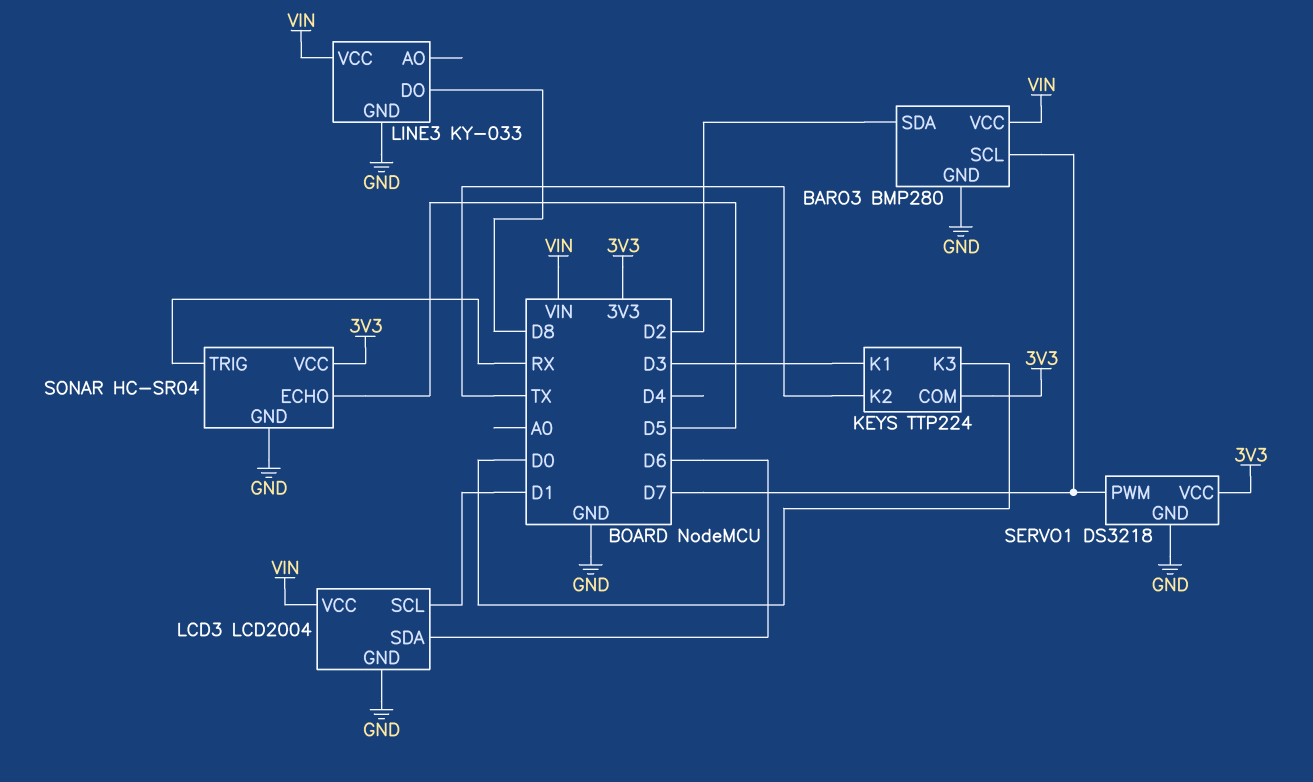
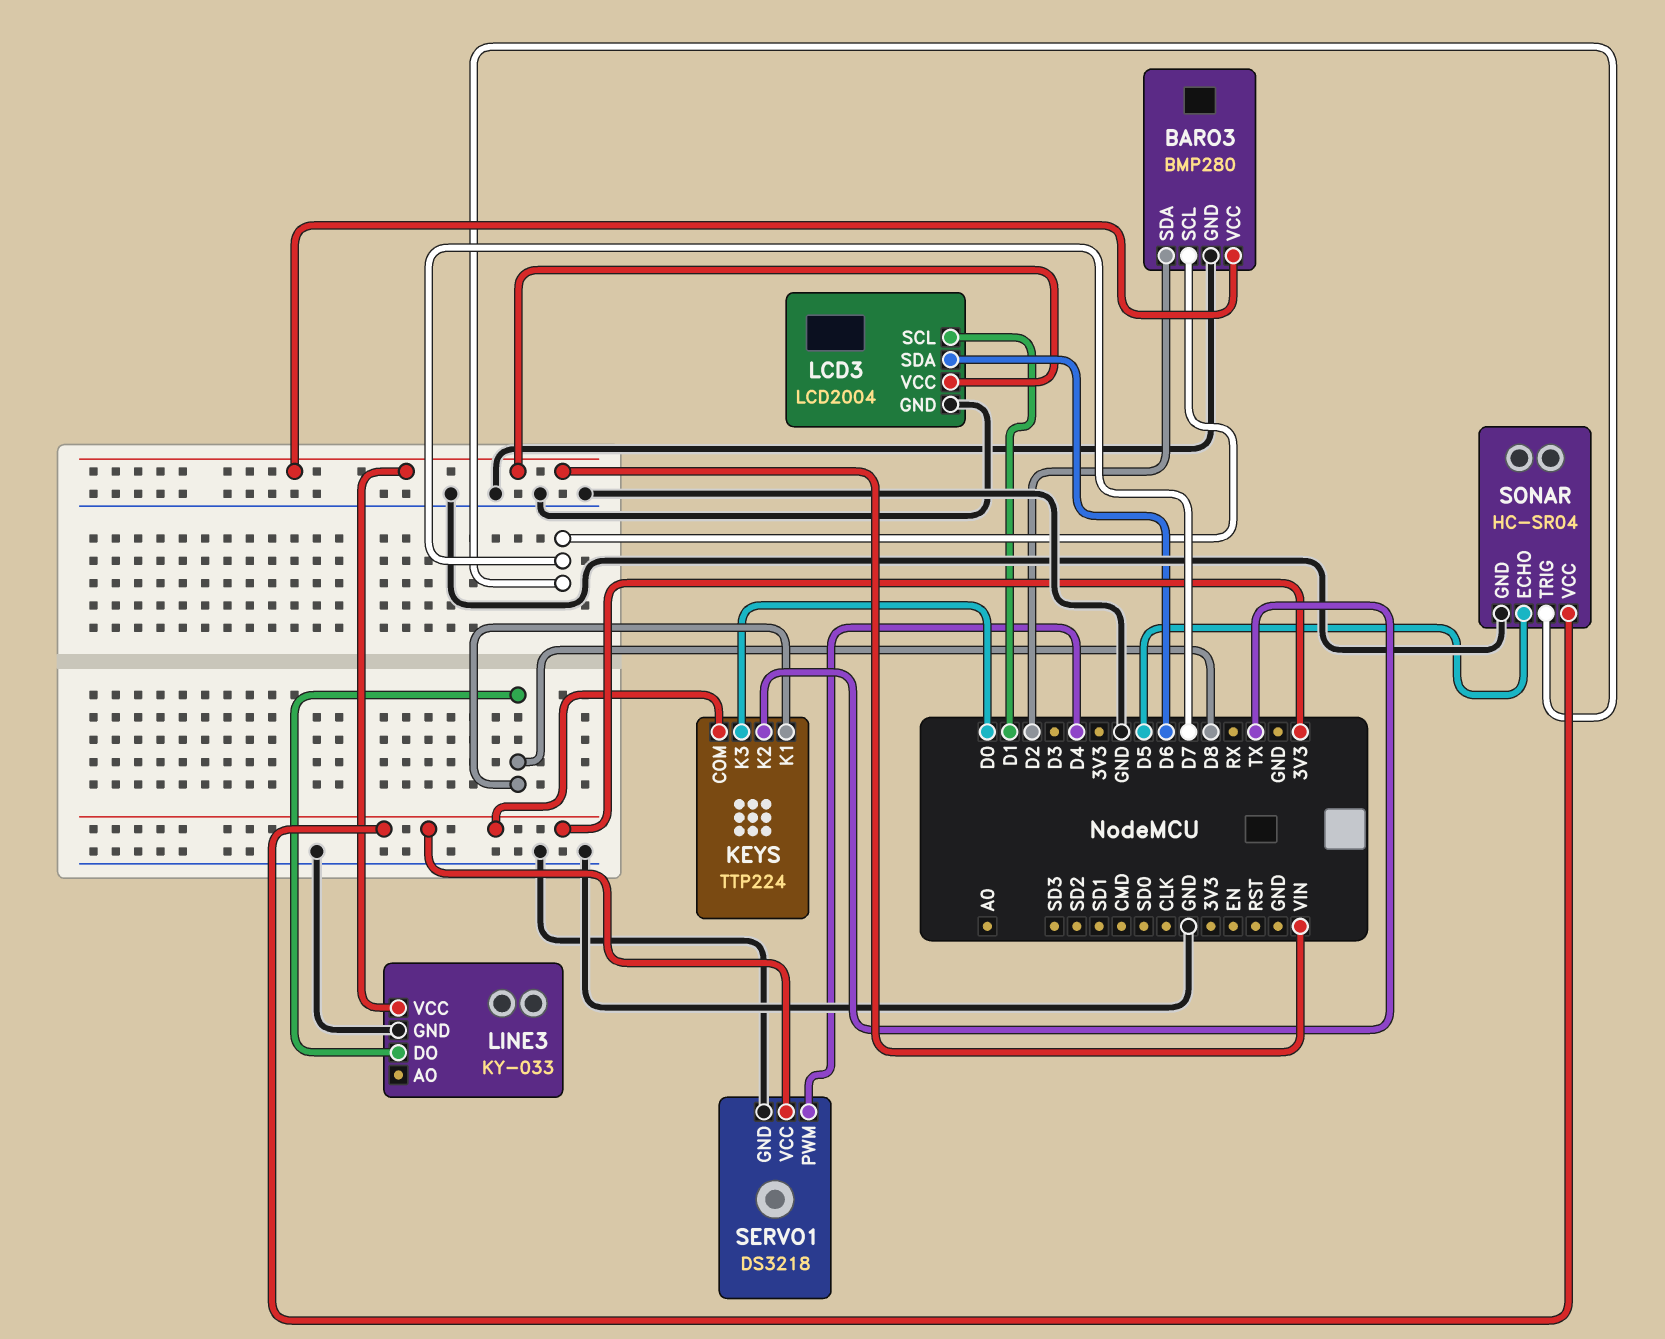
KEYS pin K1: D3 -> D8
SERVO1 pin PWM: D7 -> D4
SONAR pin TRIG: RX -> D7

